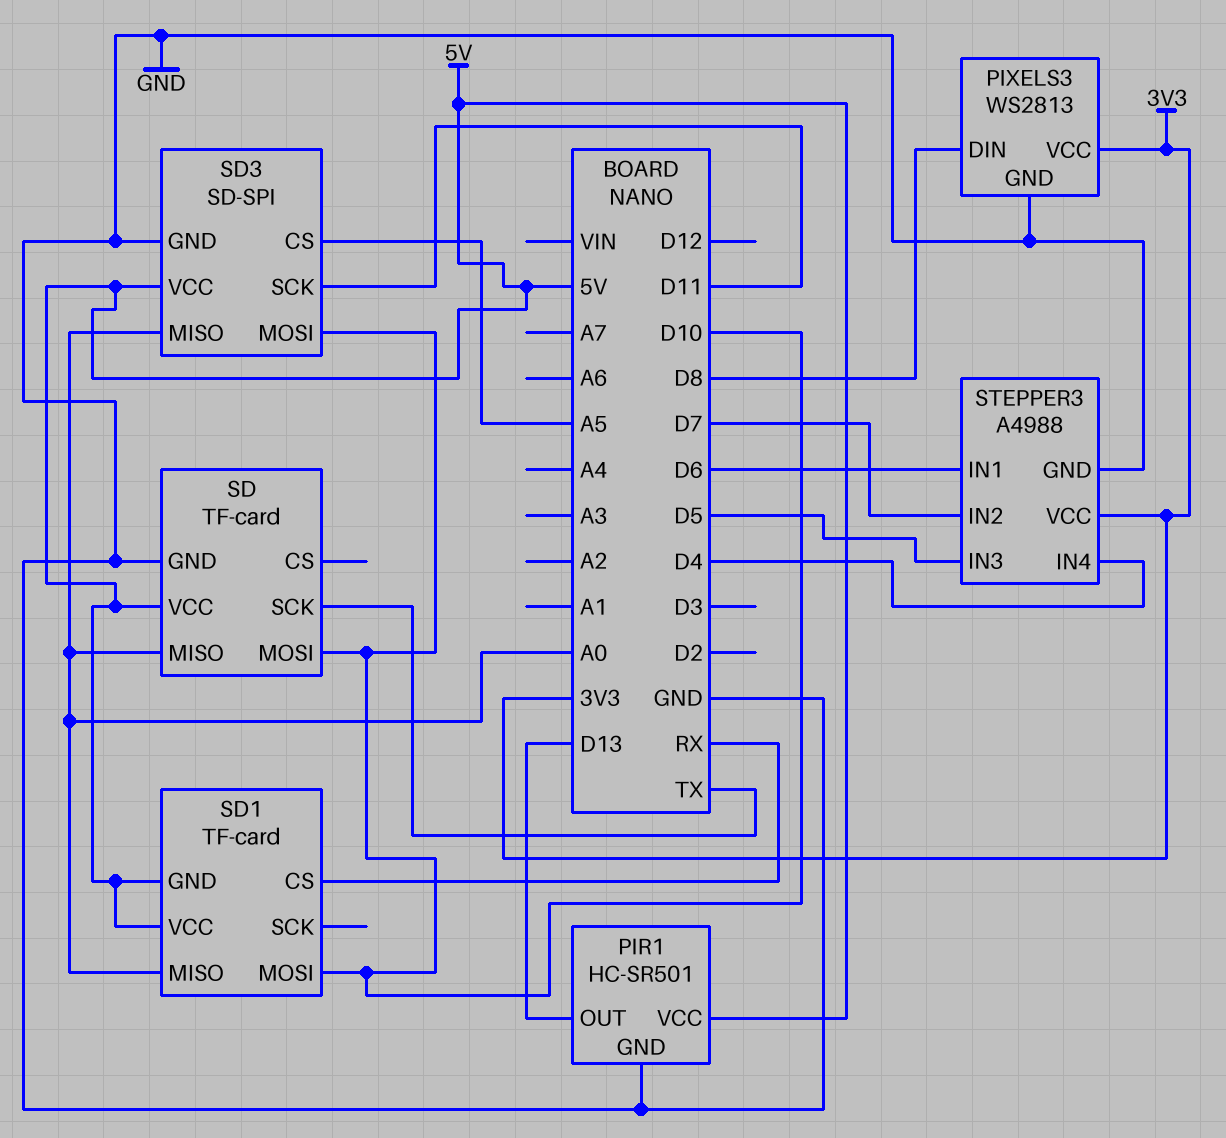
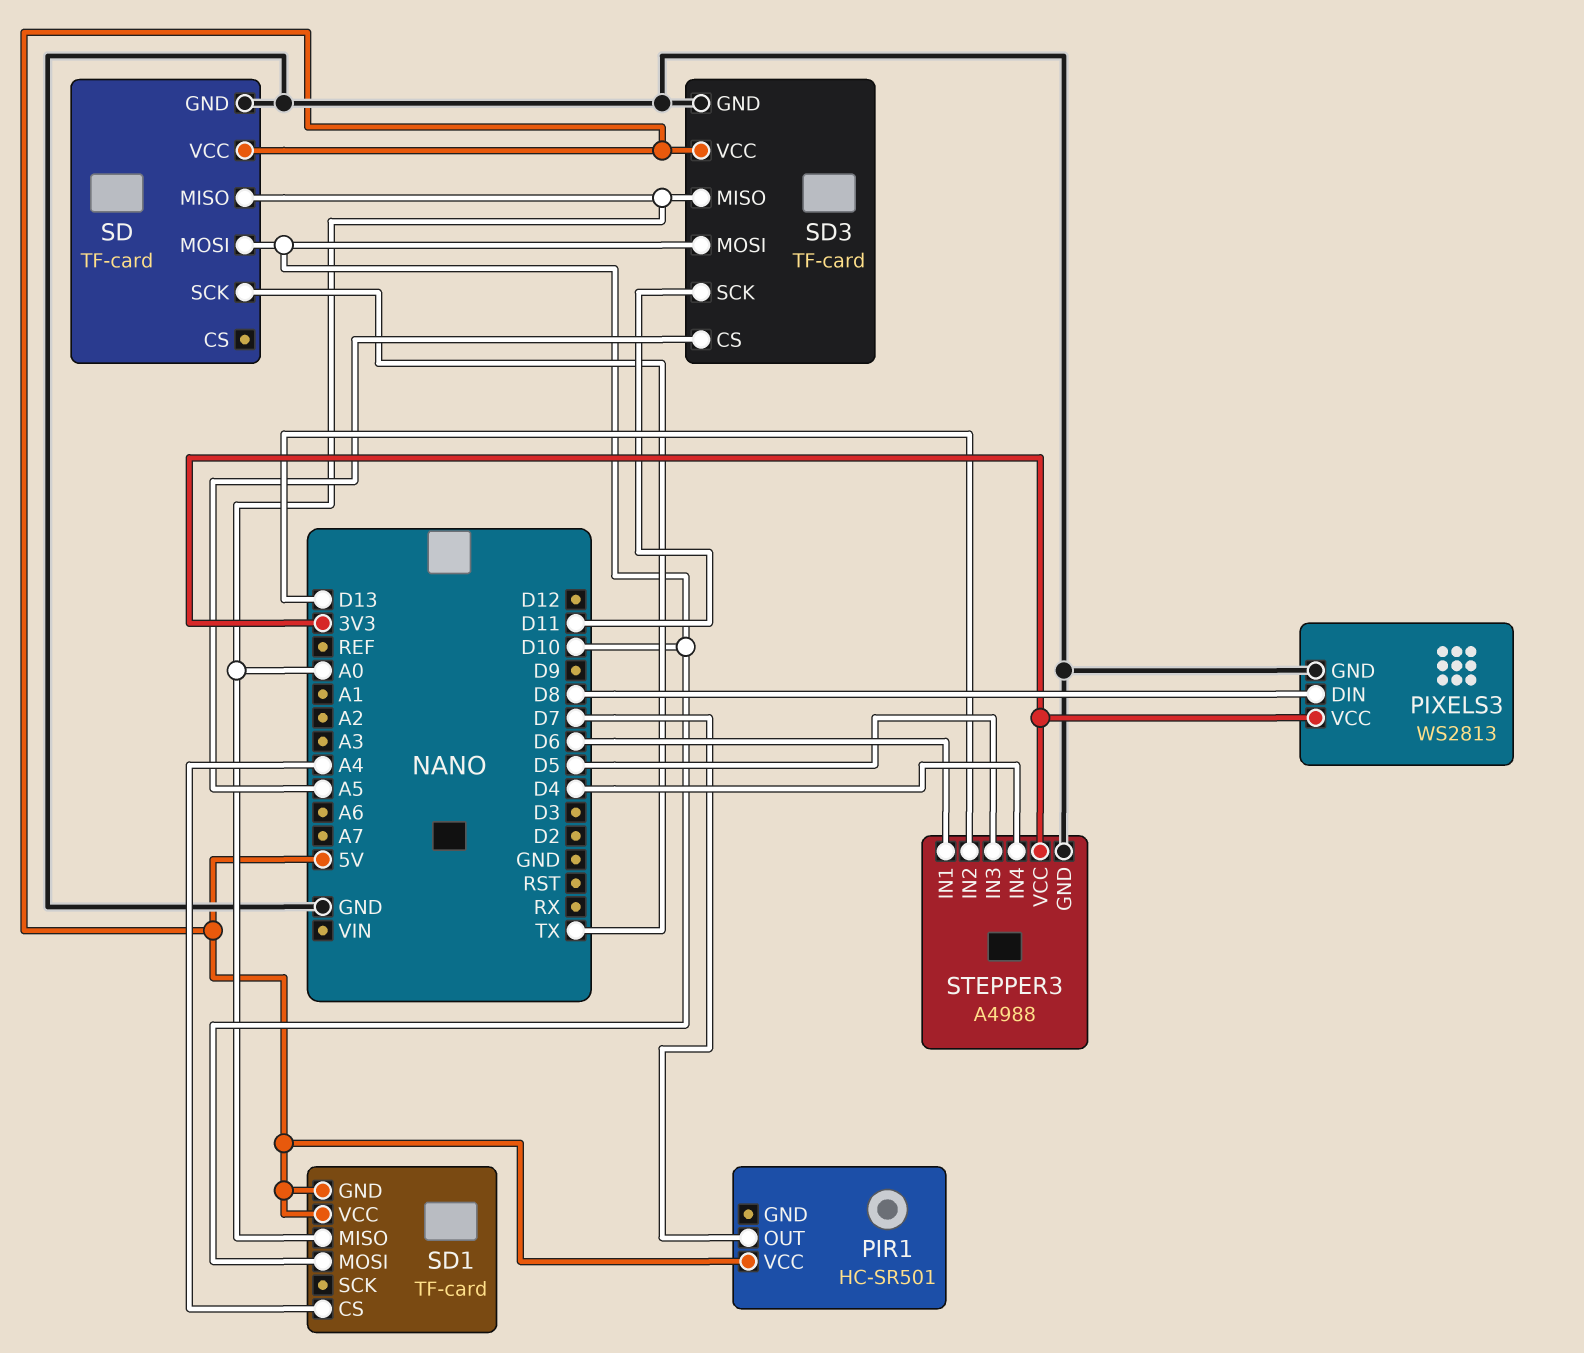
PIR1 pin GND: GND -> none
PIR1 pin OUT: D13 -> D7
SD1 pin CS: RX -> A4
SD3: SD-SPI -> TF-card
STEPPER3 pin IN2: D7 -> D13

